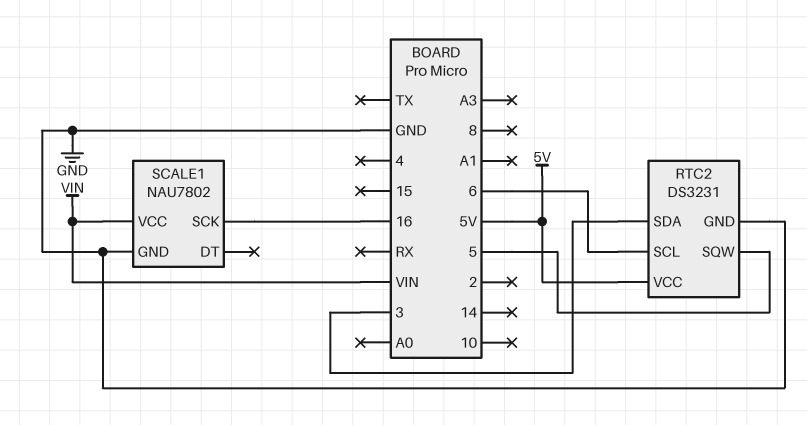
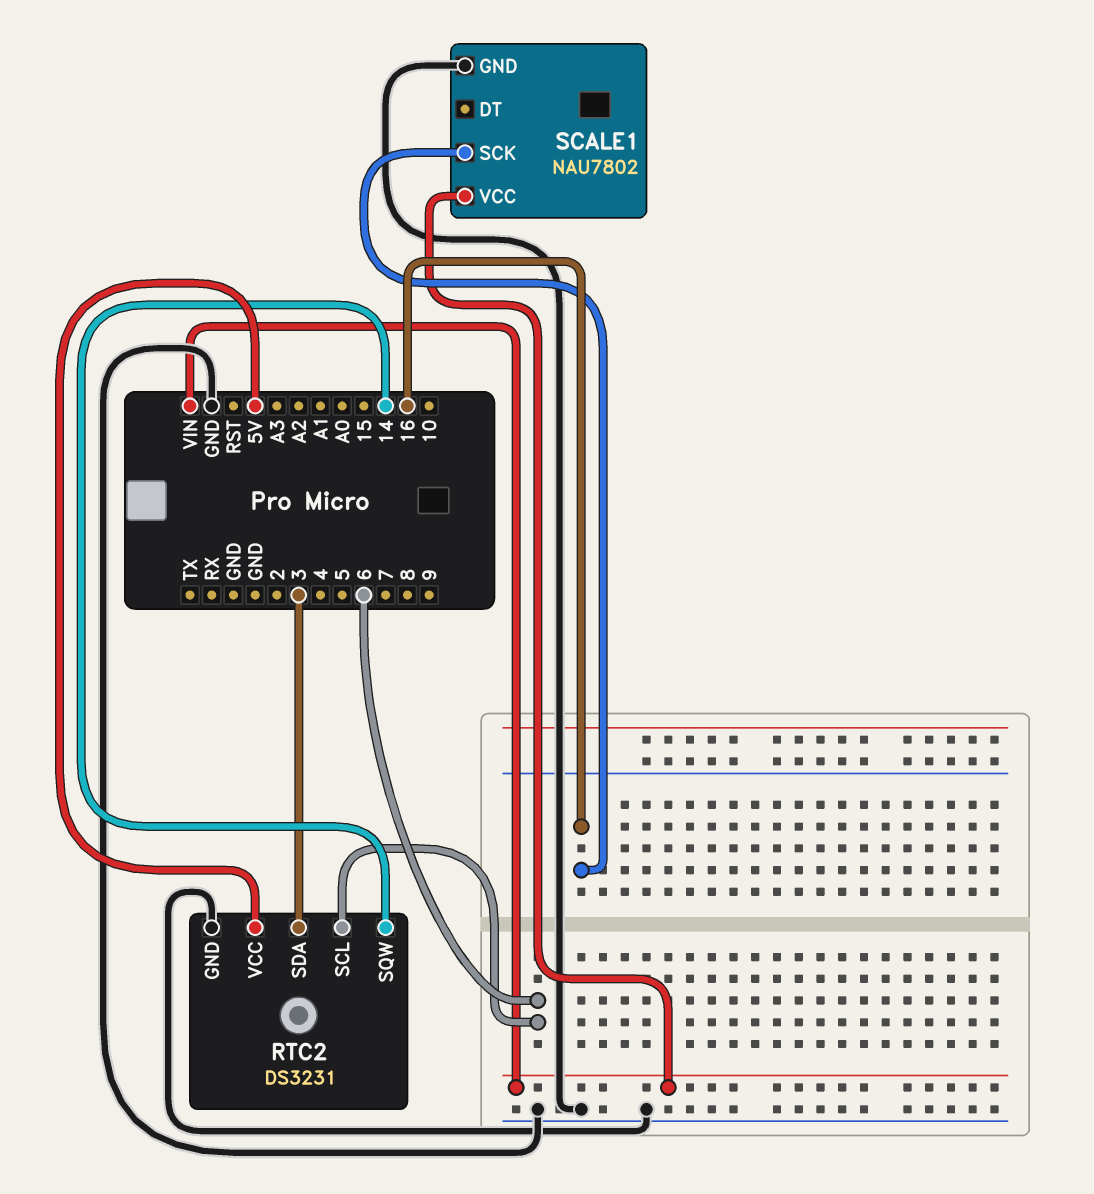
RTC2 pin SQW: 5 -> 14

